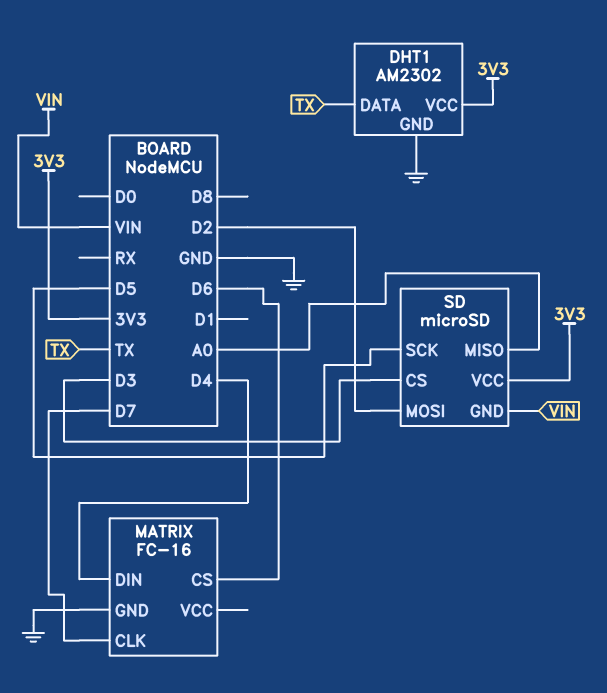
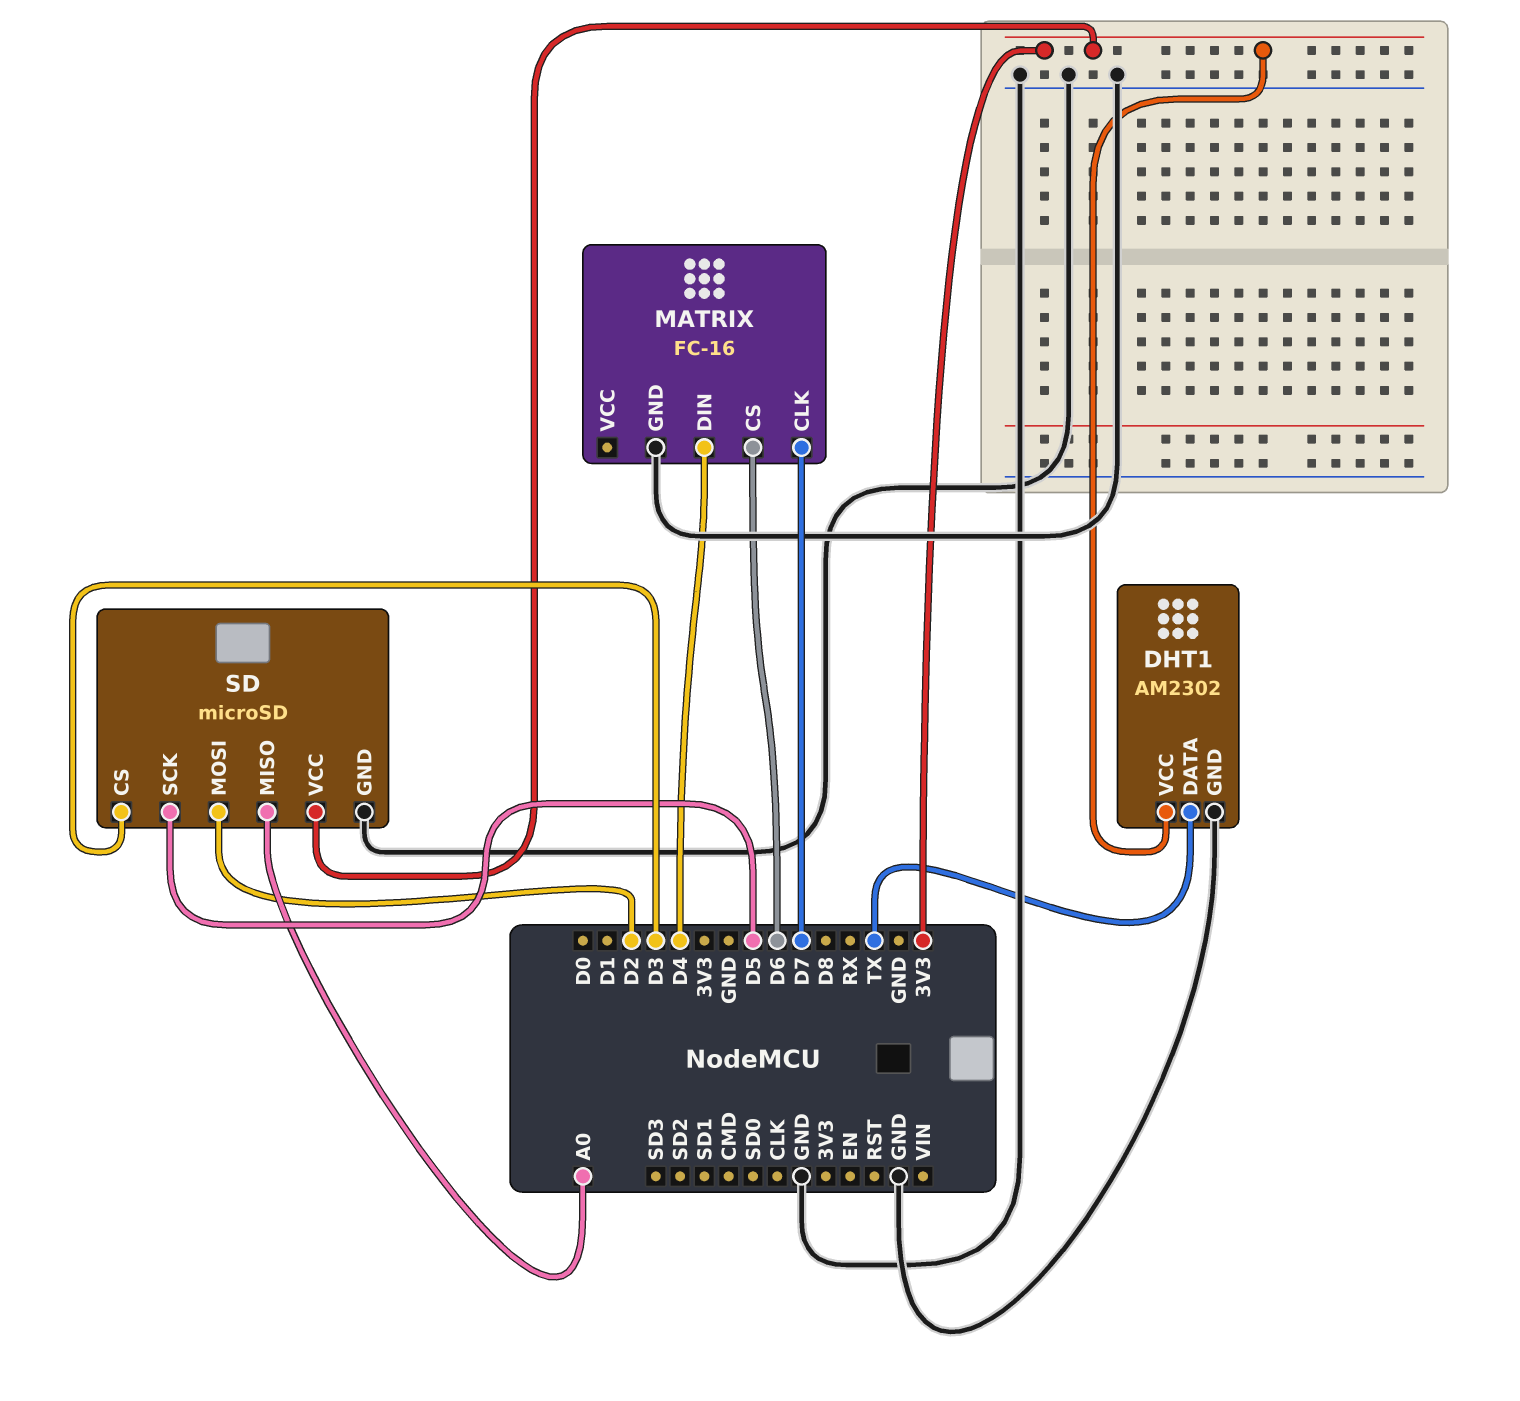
SD pin GND: VIN -> GND

